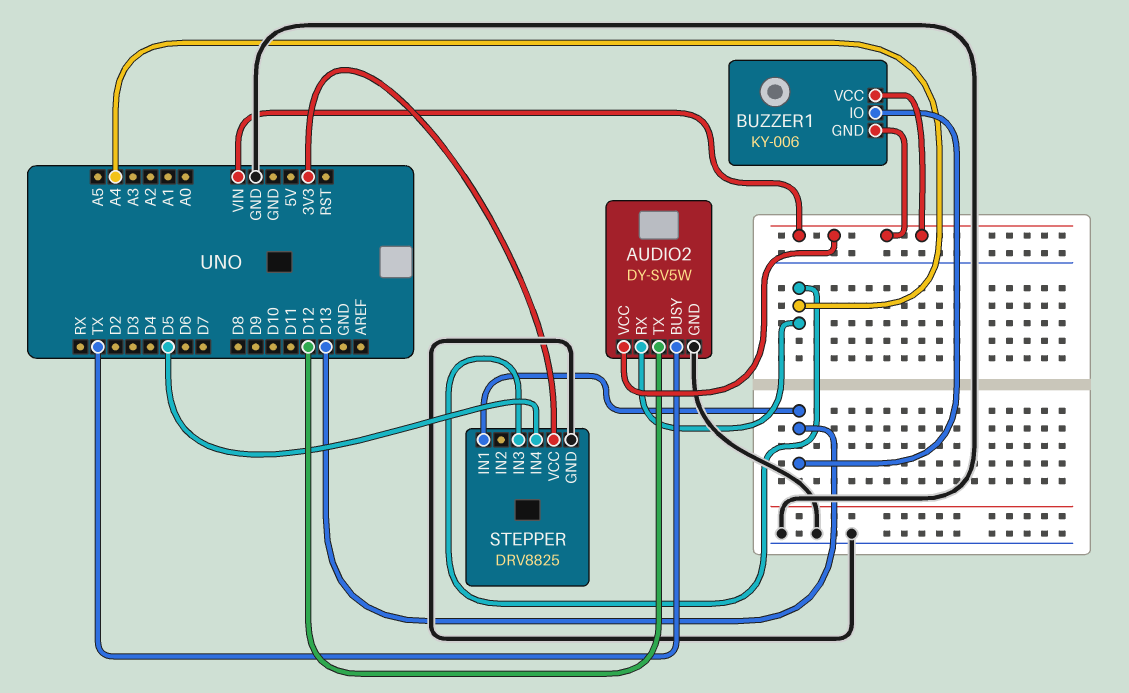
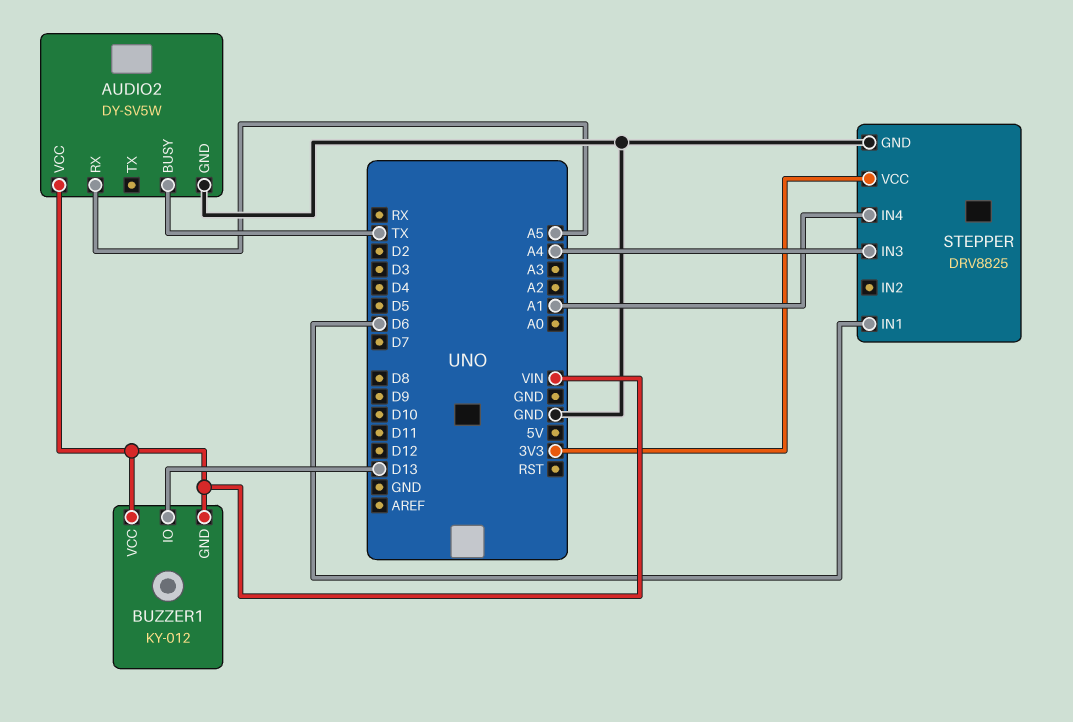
AUDIO2 pin RX: A4 -> A5
AUDIO2 pin TX: D12 -> none
BUZZER1: KY-006 -> KY-012
STEPPER pin IN1: D13 -> D6
STEPPER pin IN4: D5 -> A1

